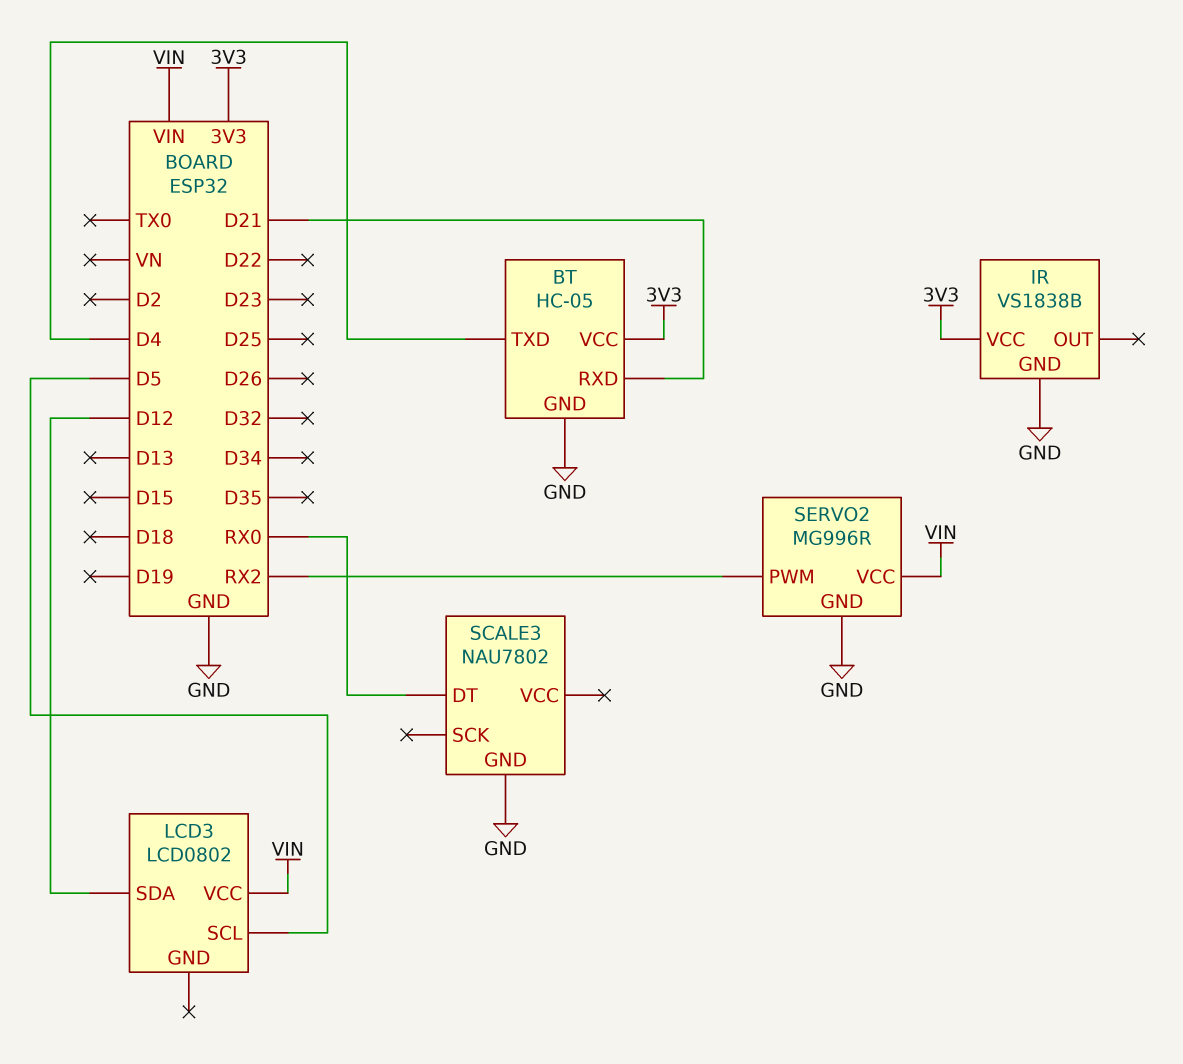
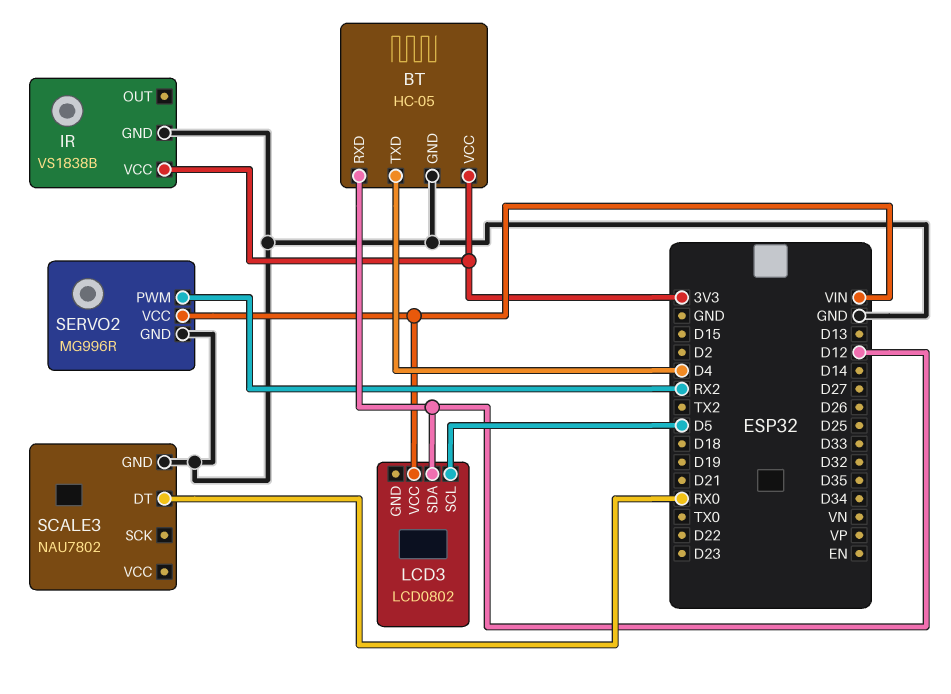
BT pin RXD: D21 -> D12

